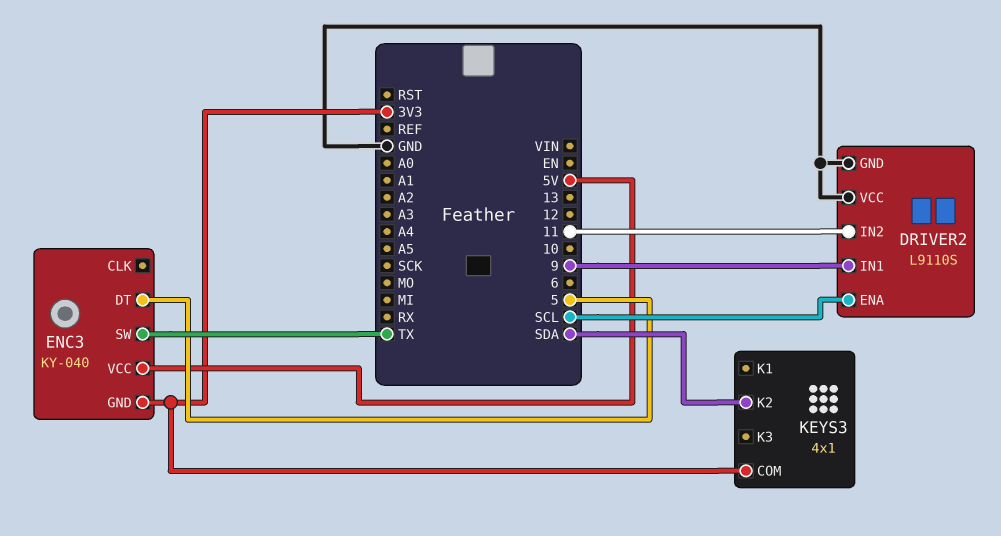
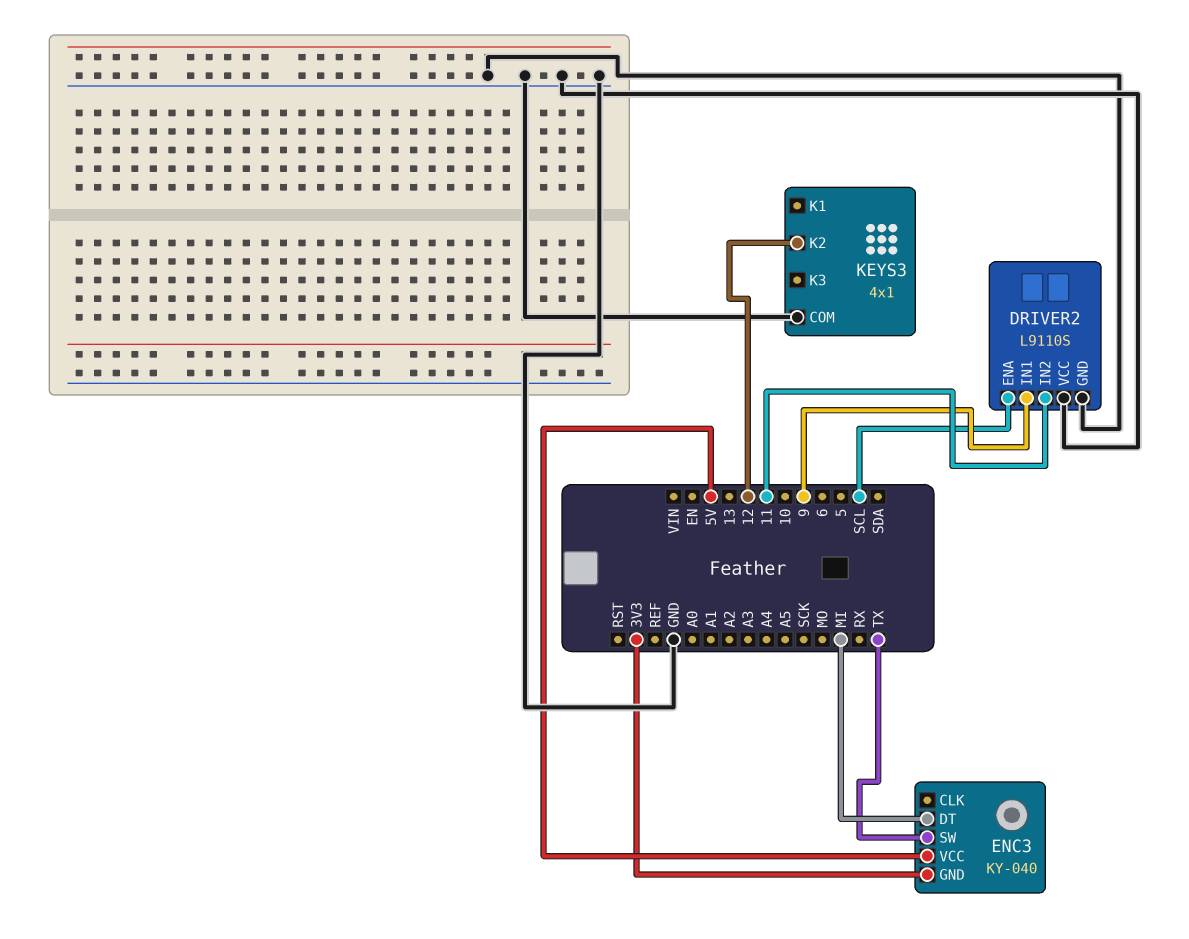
ENC3 pin DT: 5 -> MI
KEYS3 pin COM: 3V3 -> GND
KEYS3 pin K2: SDA -> 12

